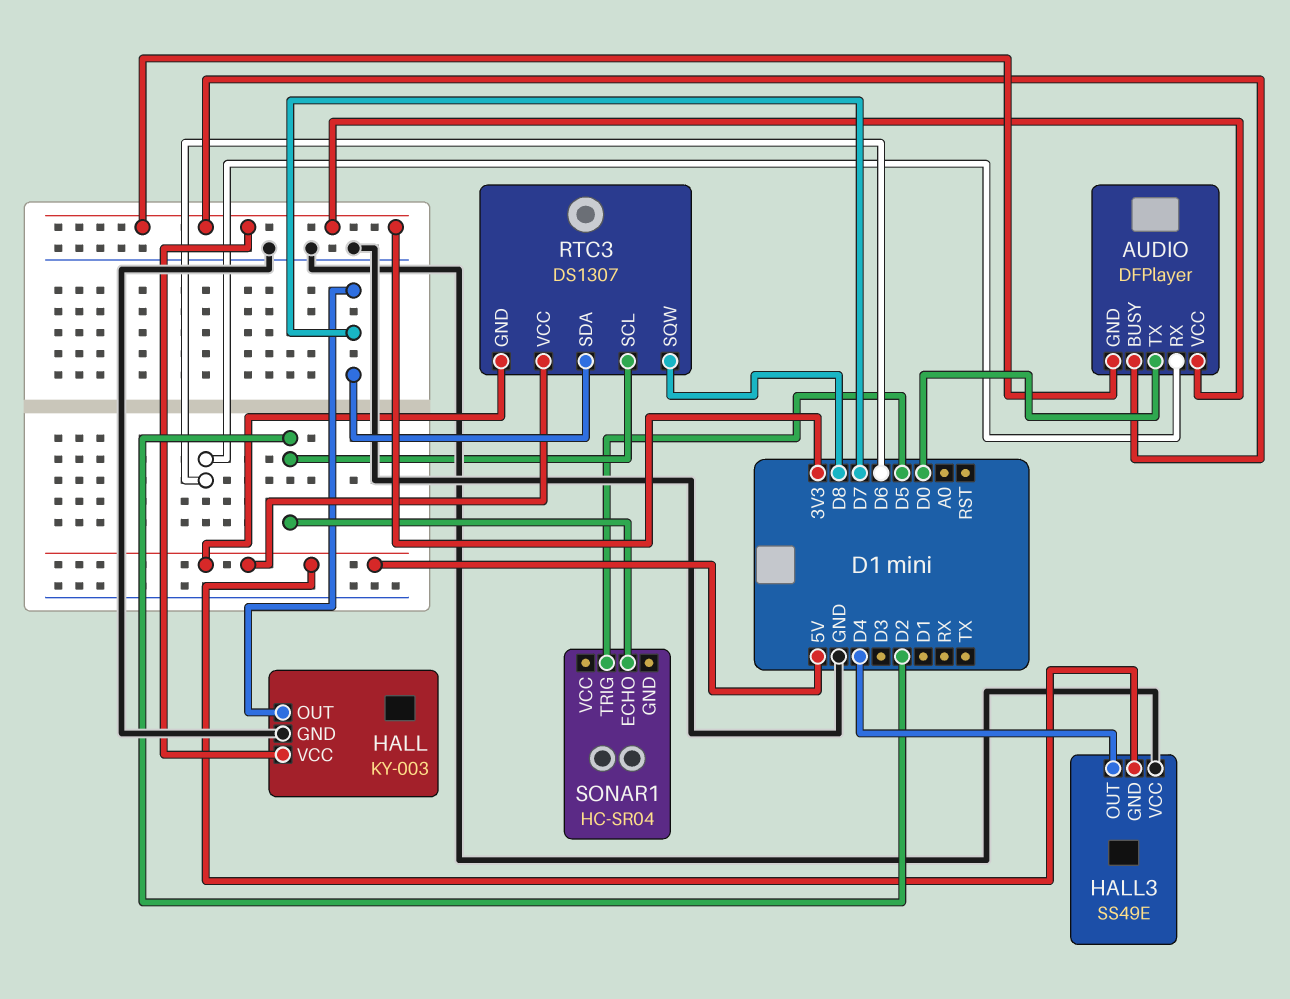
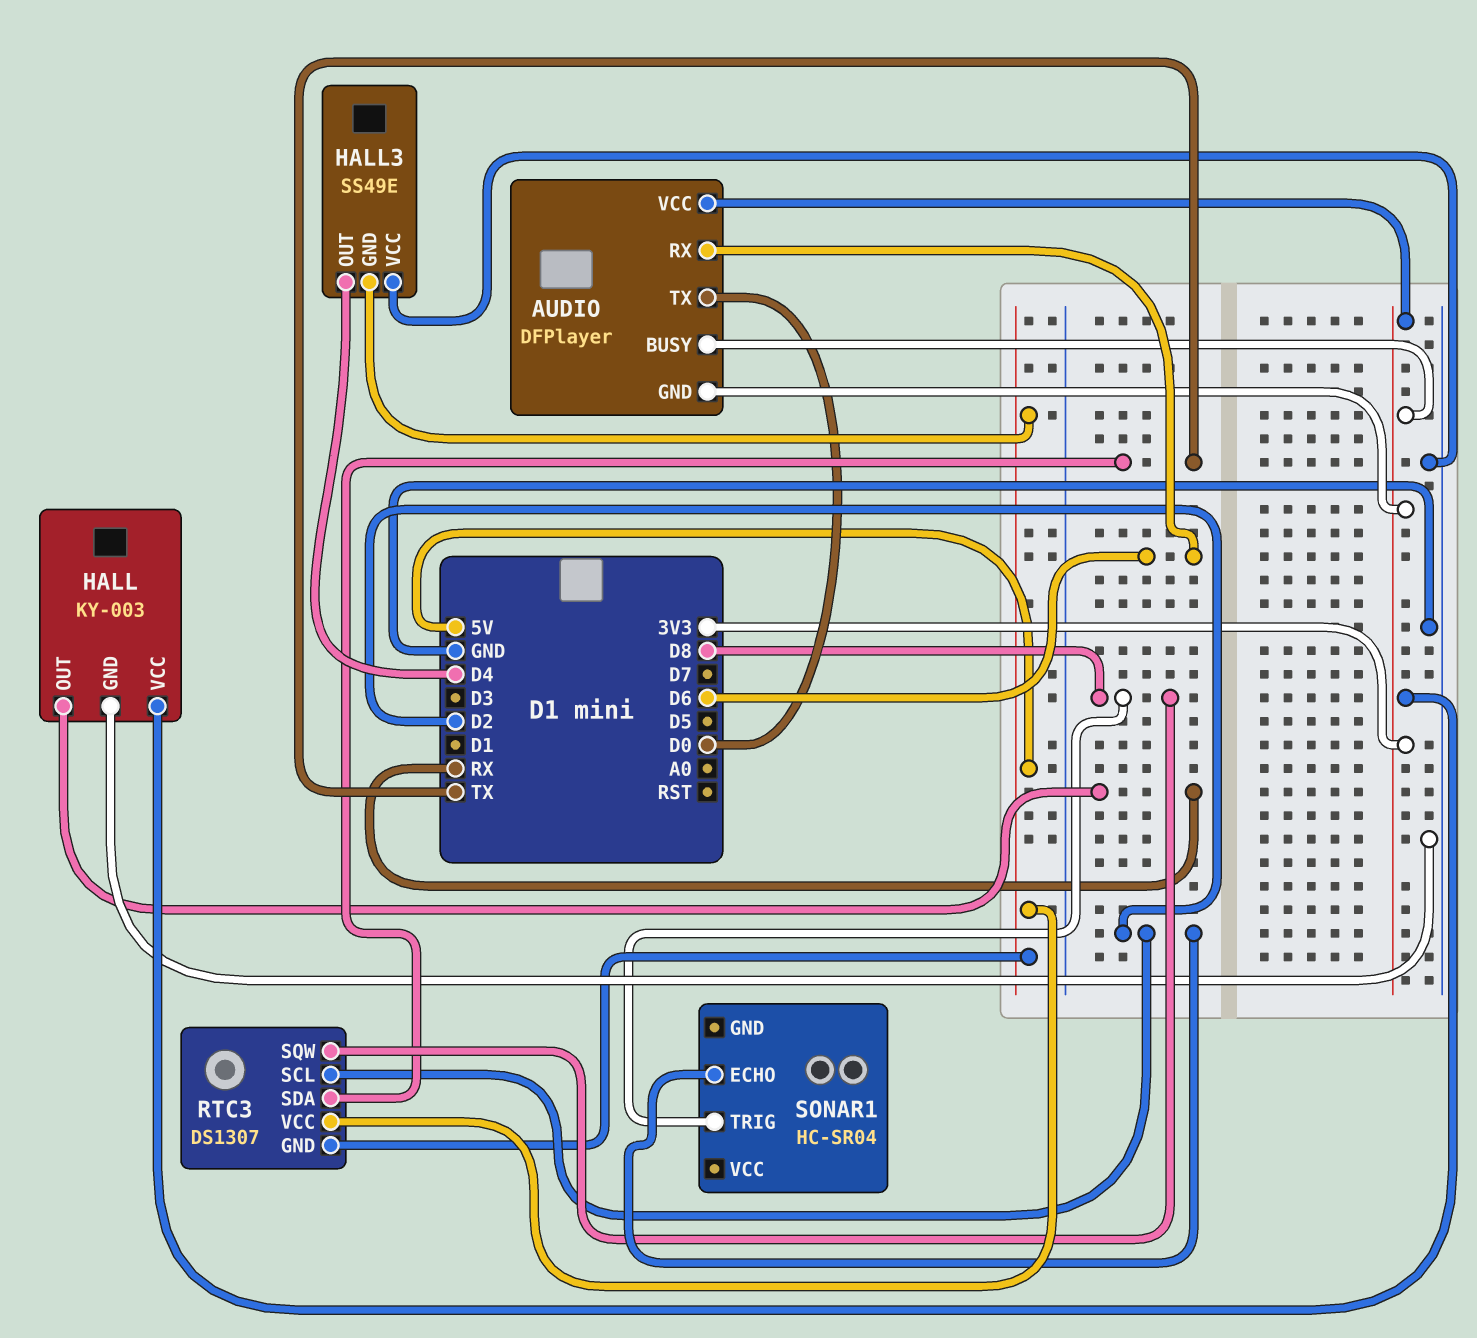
HALL pin OUT: D7 -> RX
RTC3 pin SDA: D7 -> TX
SONAR1 pin TRIG: D5 -> D8

